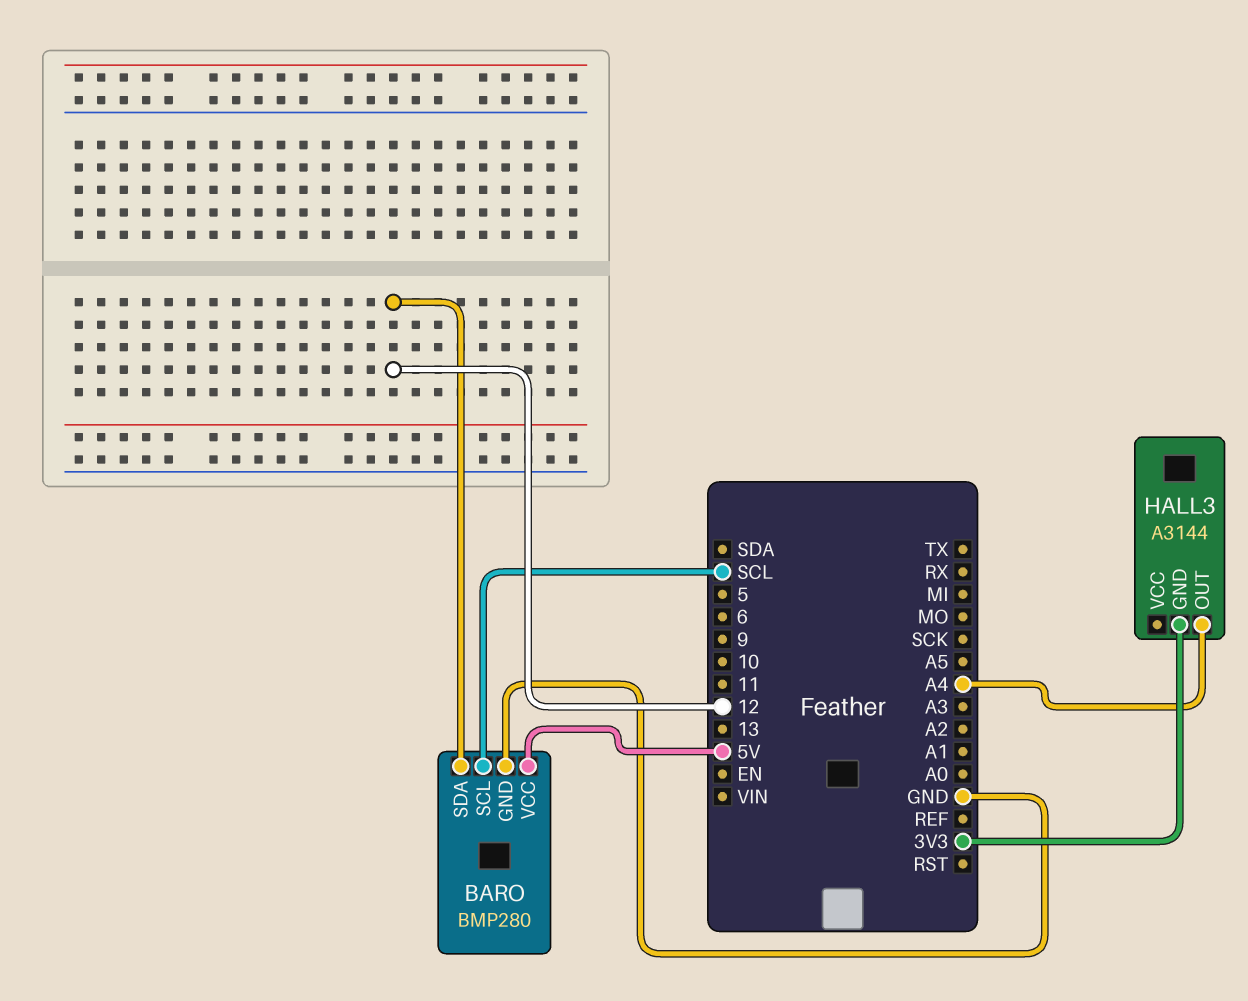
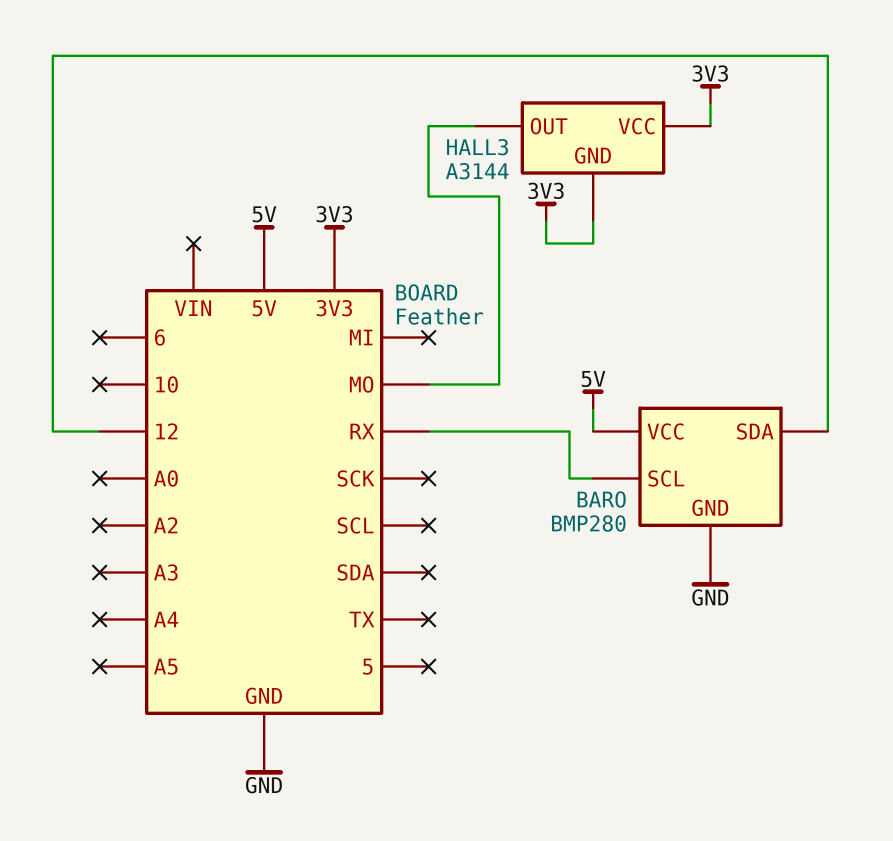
BARO pin SCL: SCL -> RX
HALL3 pin OUT: A4 -> MO
HALL3 pin VCC: none -> 3V3

